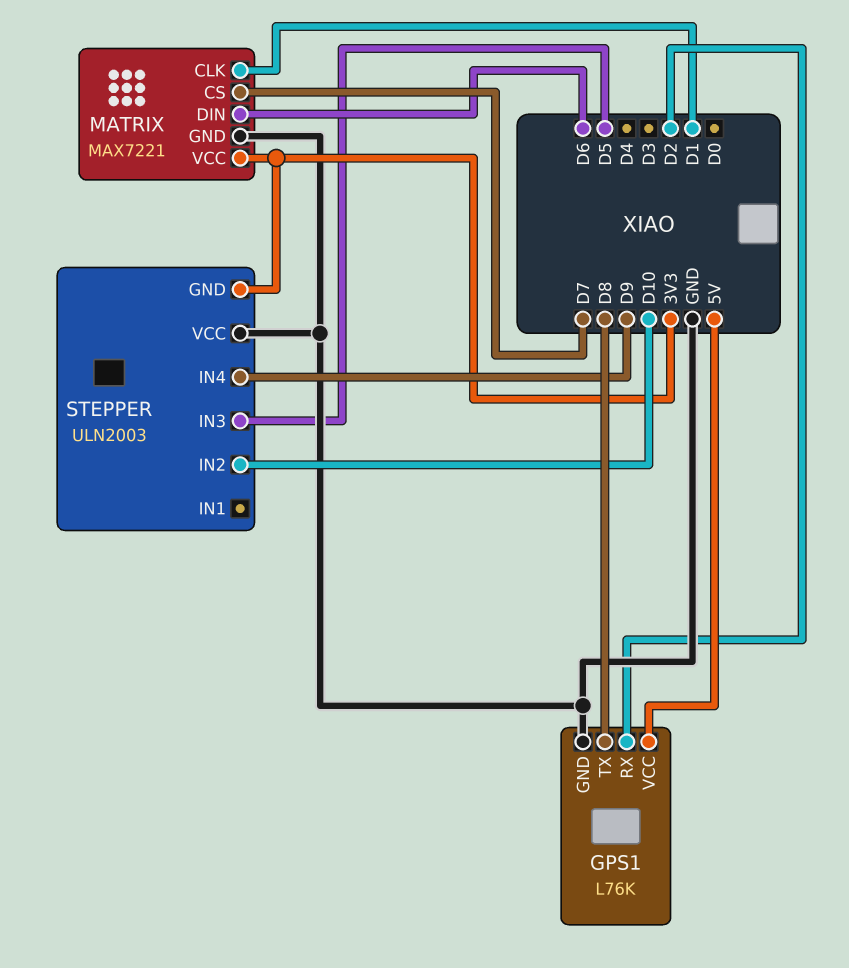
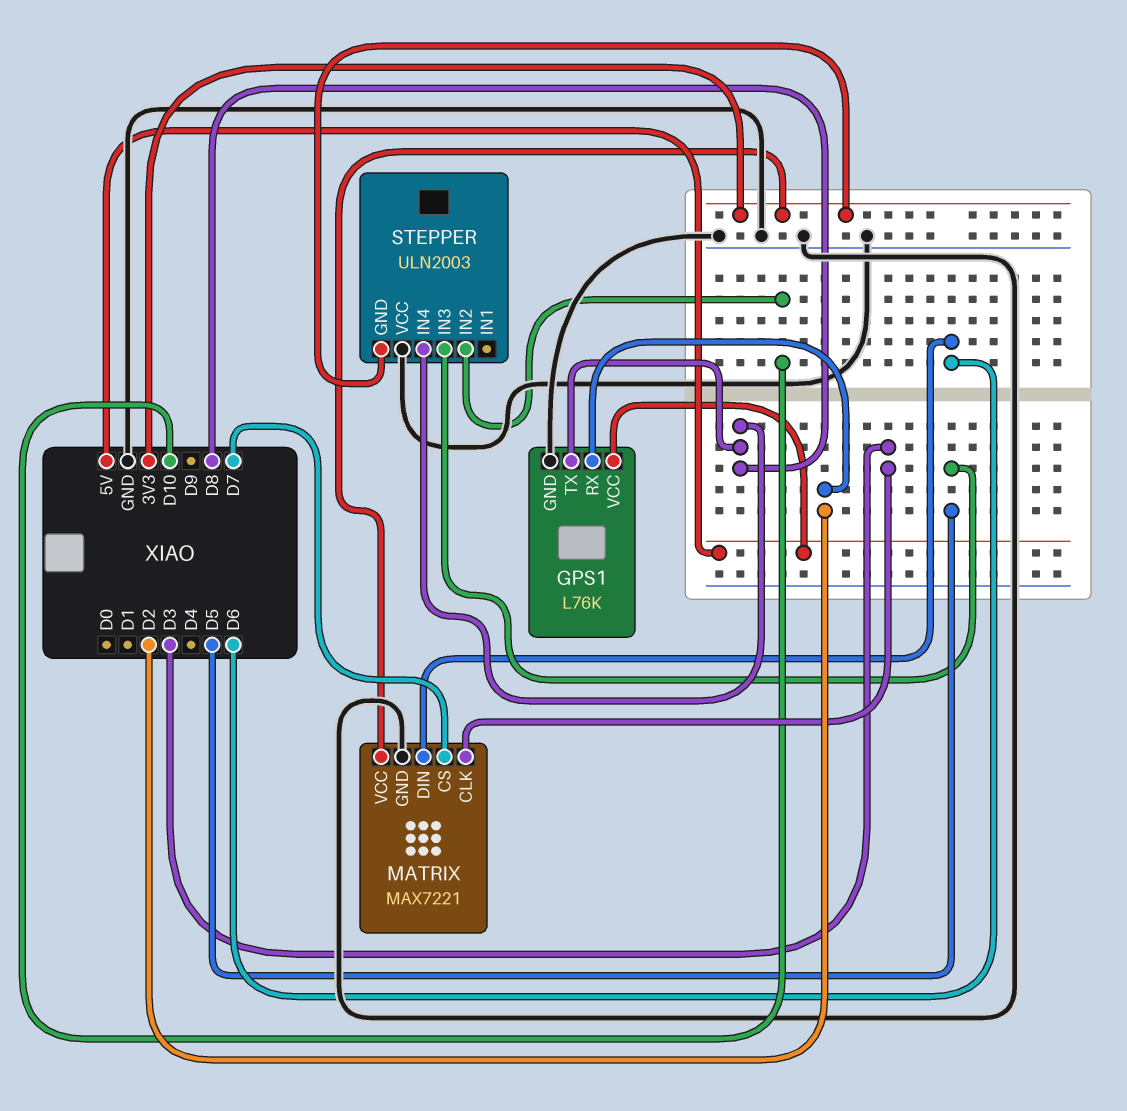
MATRIX pin CLK: D1 -> D3
STEPPER pin IN4: D9 -> D8

